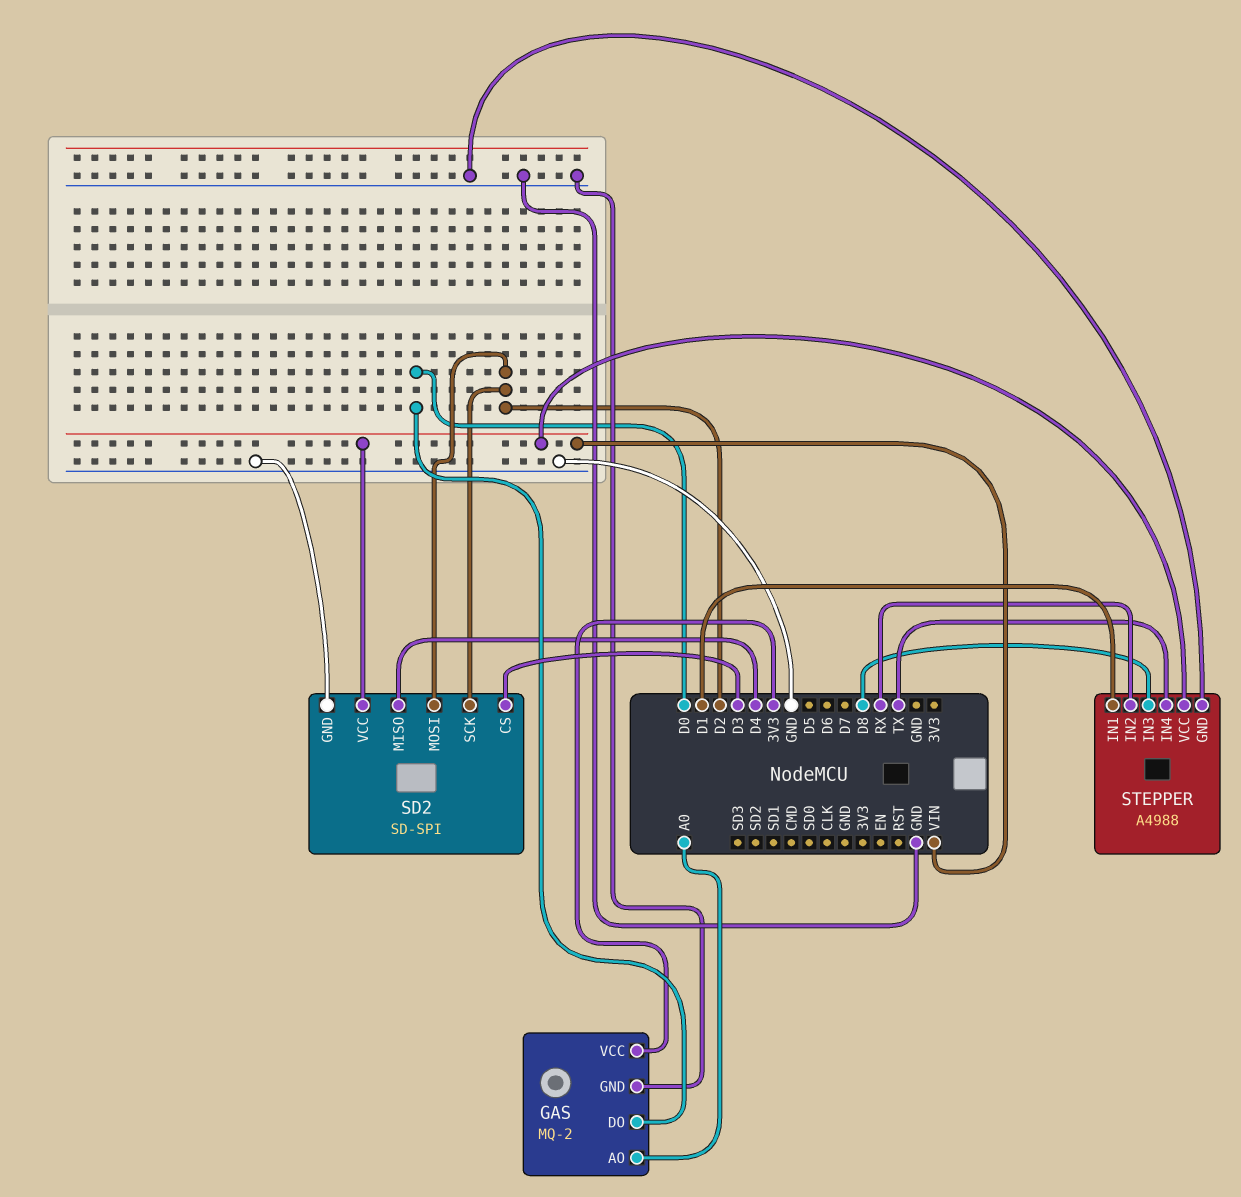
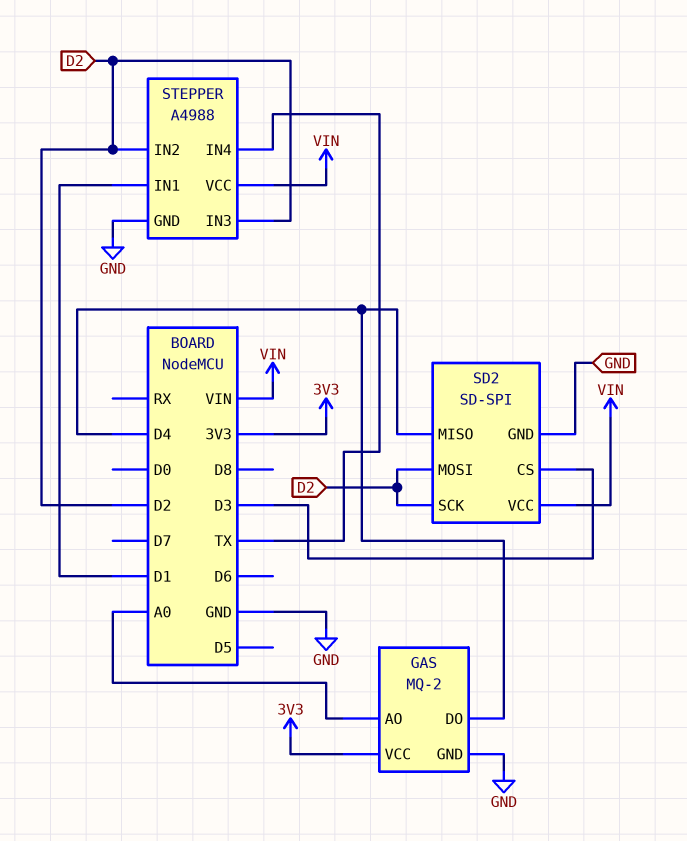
GAS pin DO: D0 -> D4
STEPPER pin IN2: RX -> D2
STEPPER pin IN3: D8 -> D2

